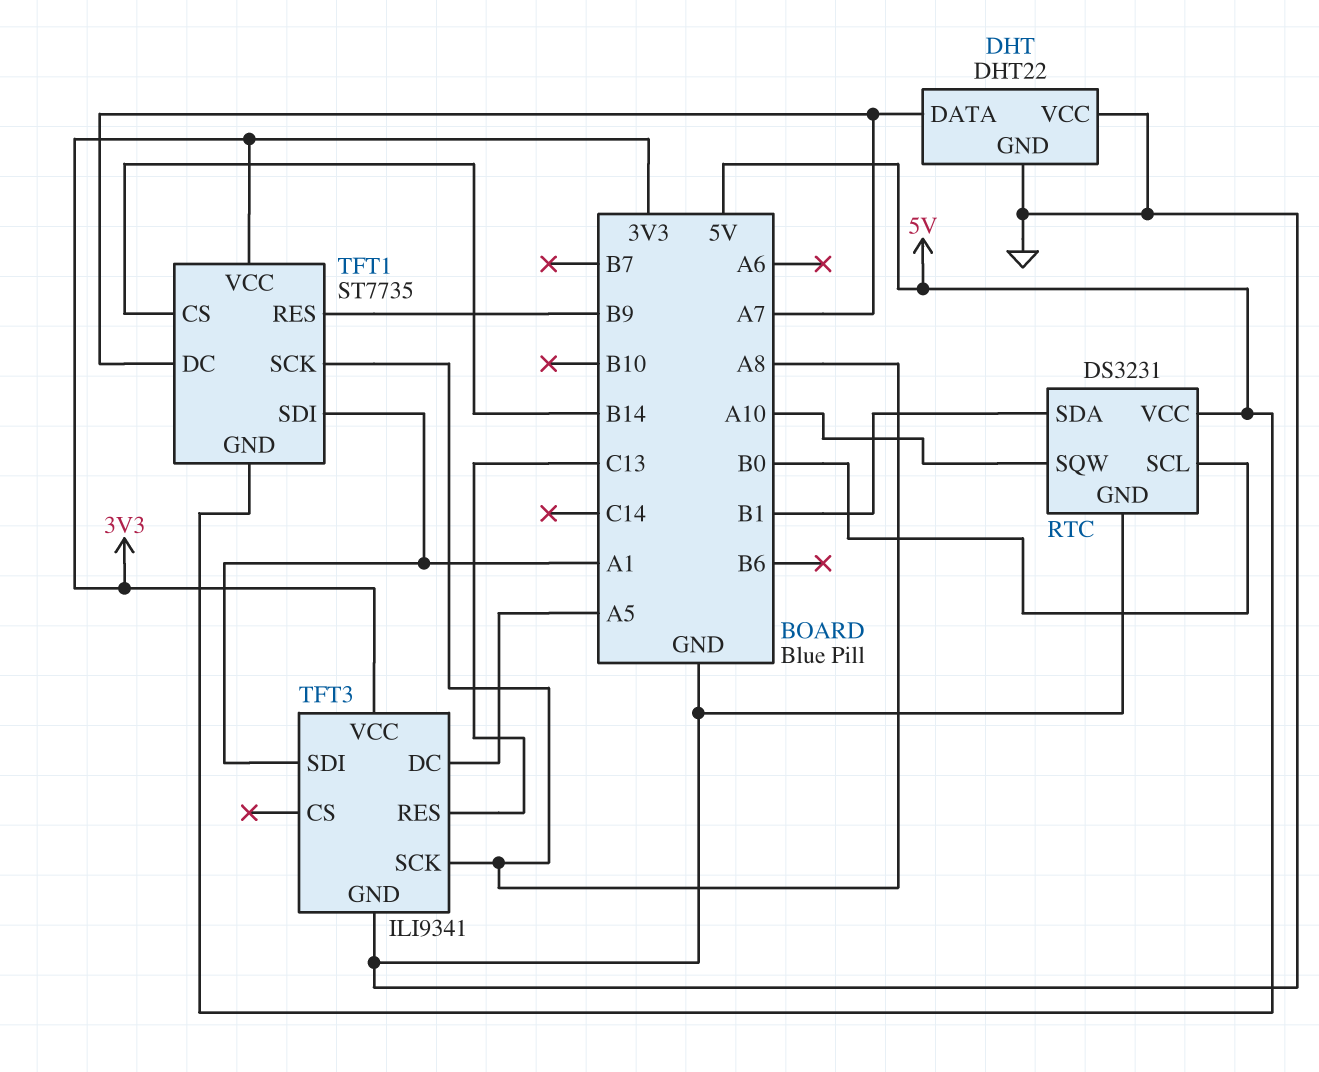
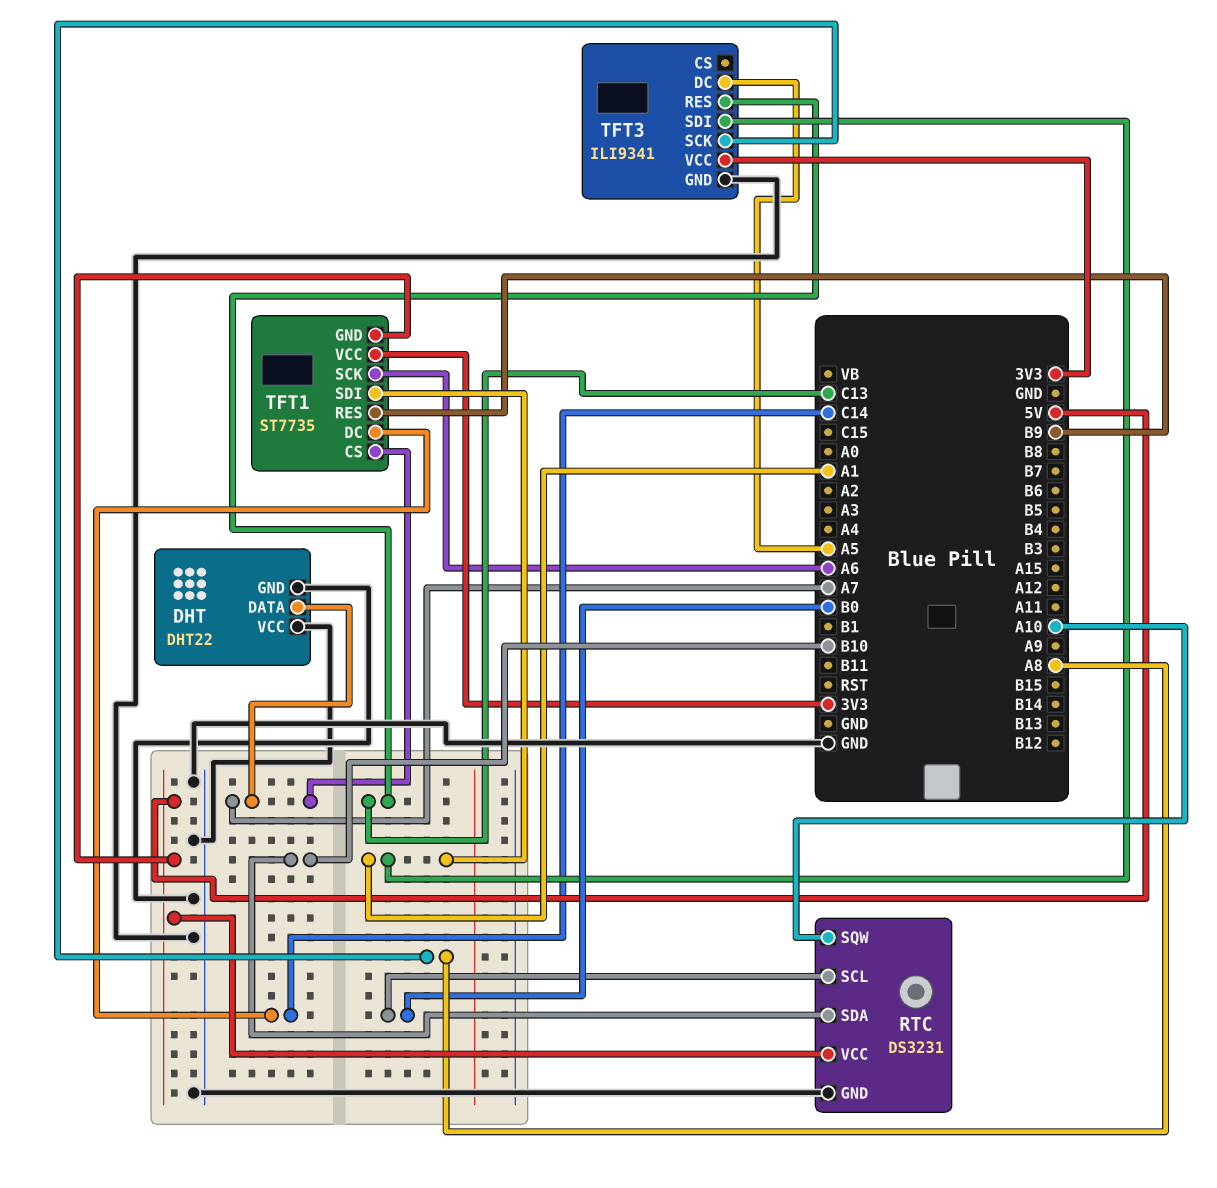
RTC pin SDA: B1 -> B10
TFT1 pin CS: B14 -> A7
TFT1 pin DC: A7 -> C14
TFT1 pin SCK: A8 -> A6

